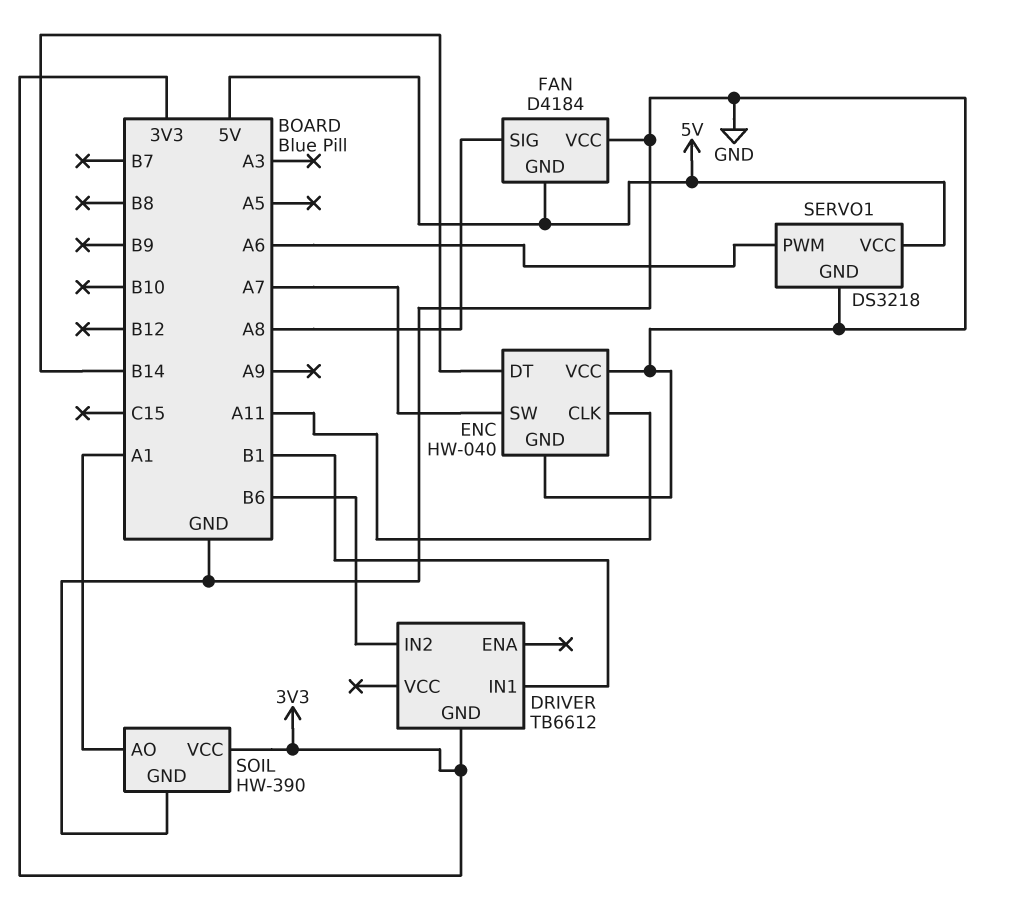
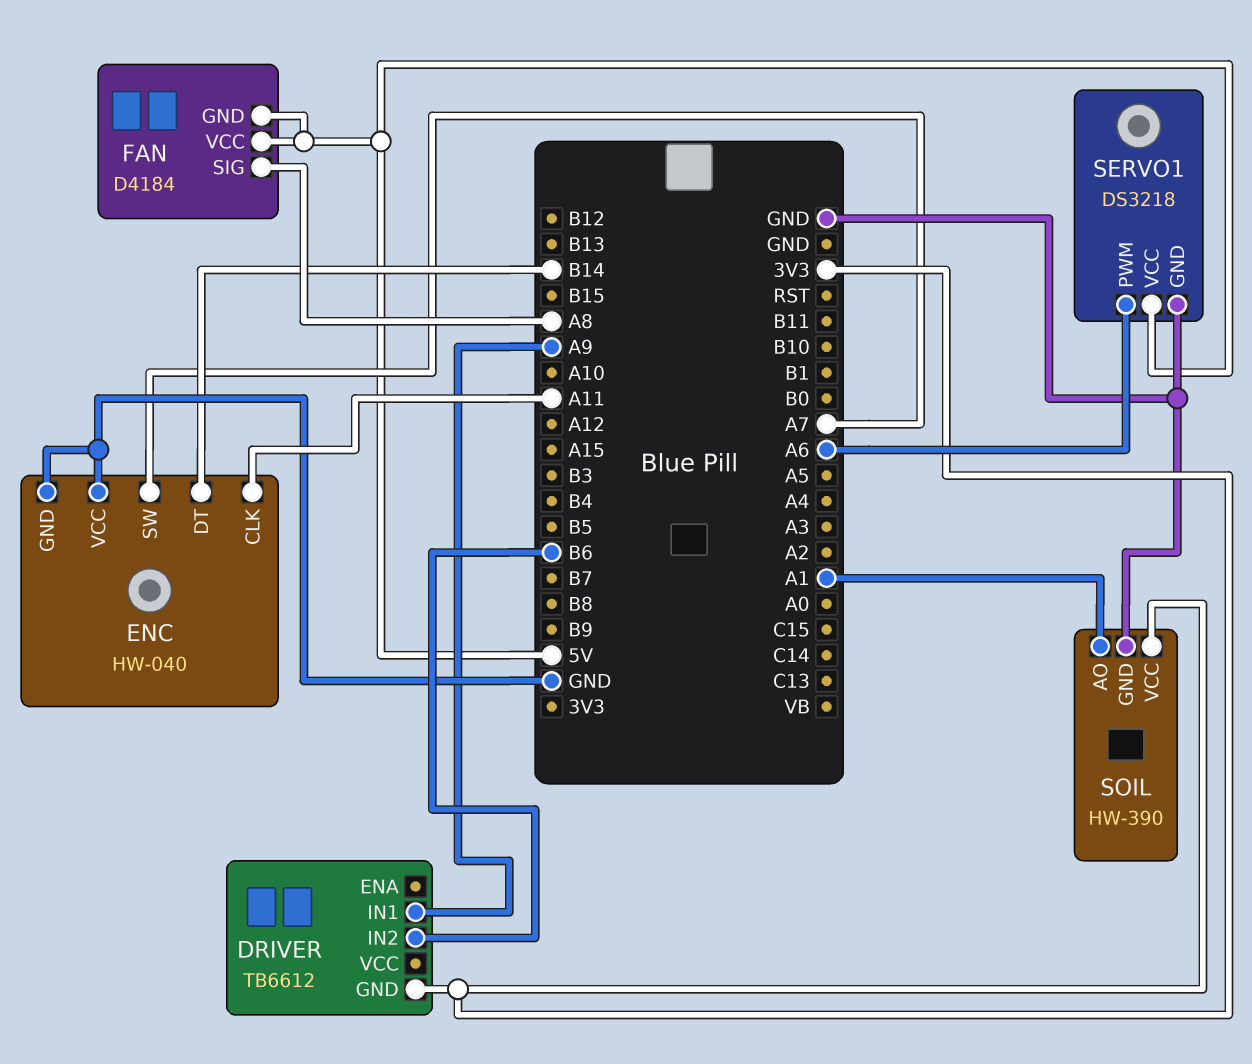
DRIVER pin IN1: B1 -> A9
FAN pin VCC: GND -> 5V

